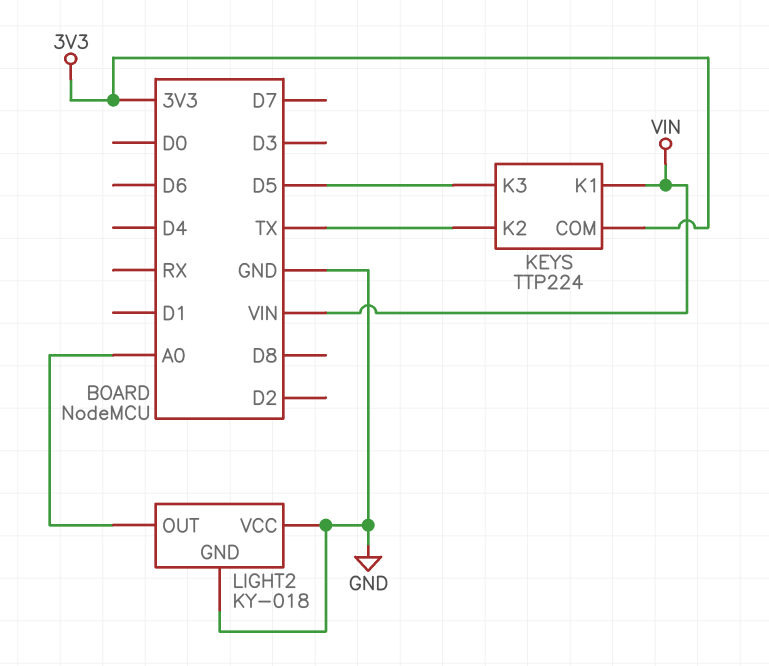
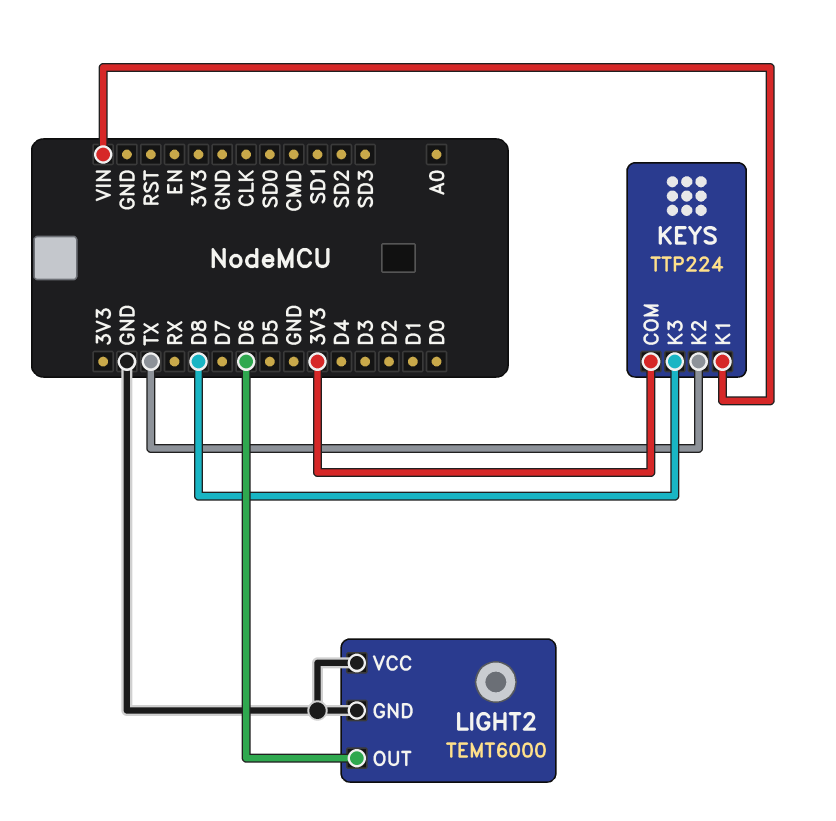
KEYS pin K3: D5 -> D8
LIGHT2: KY-018 -> TEMT6000
LIGHT2 pin OUT: A0 -> D6

